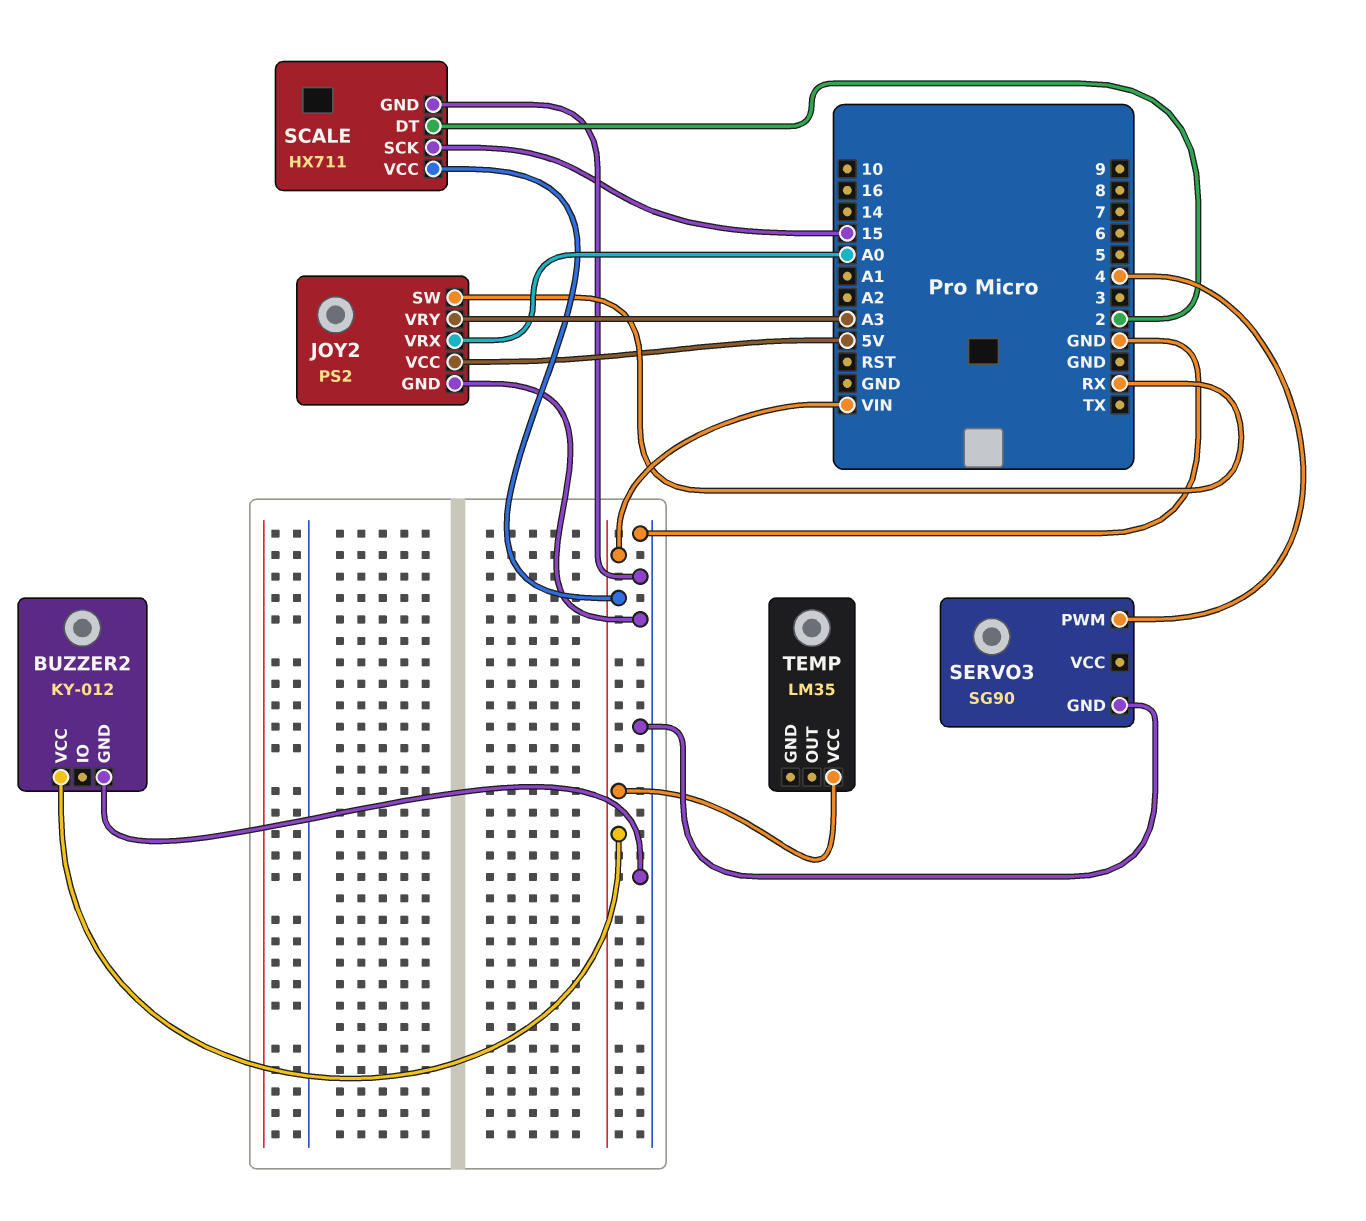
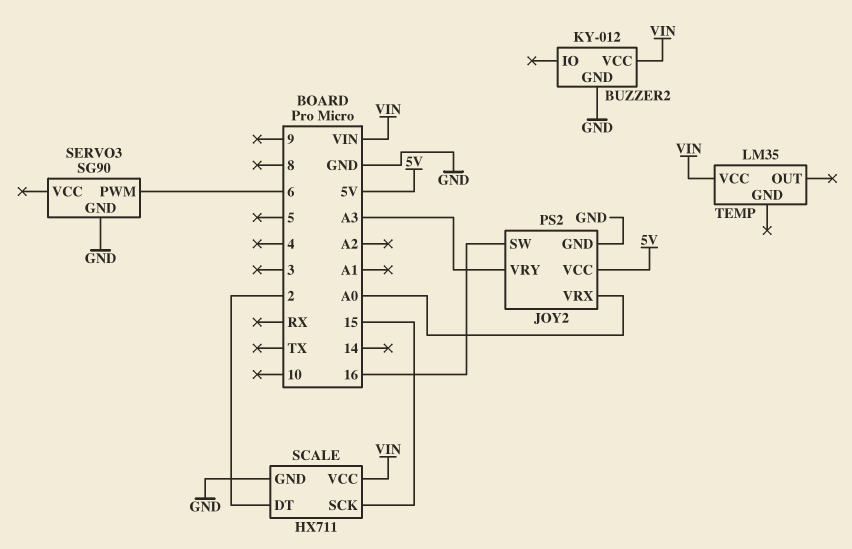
JOY2 pin SW: RX -> 16
SERVO3 pin PWM: 4 -> 6

